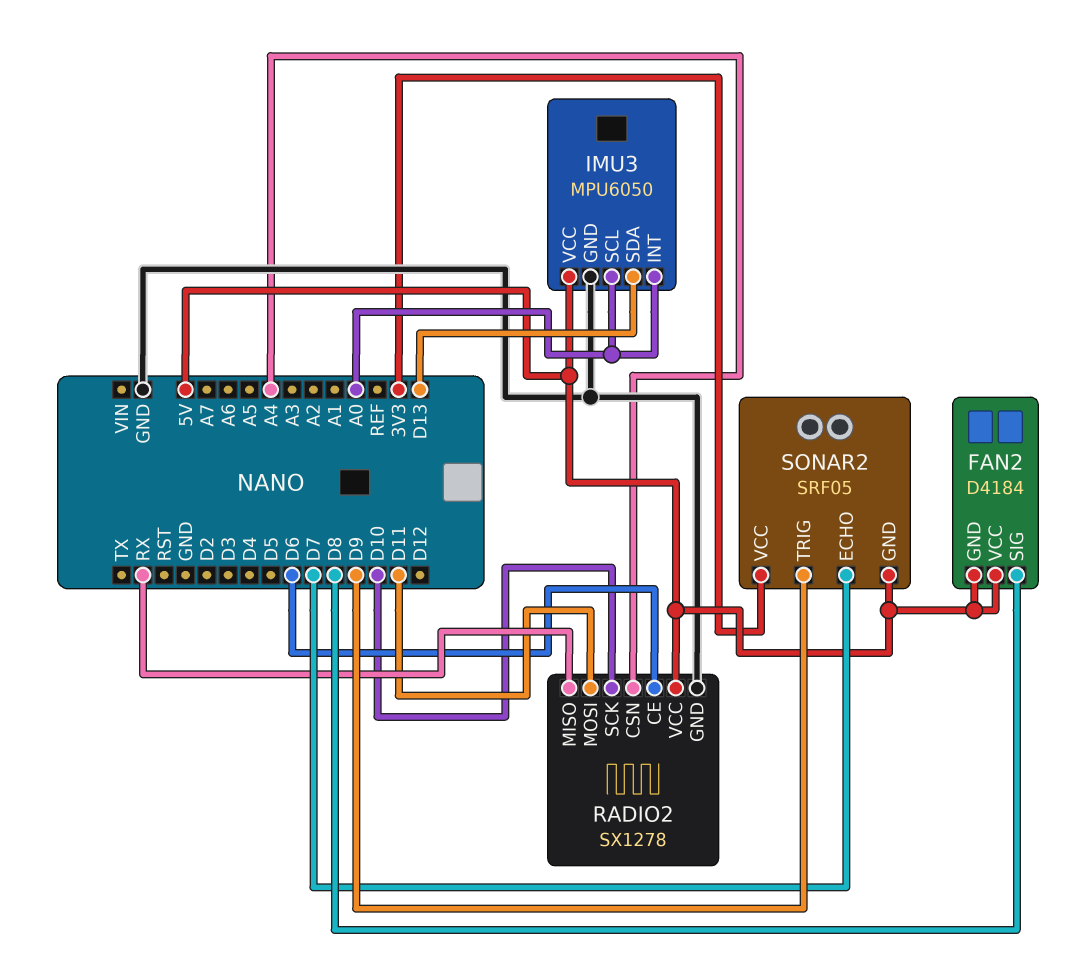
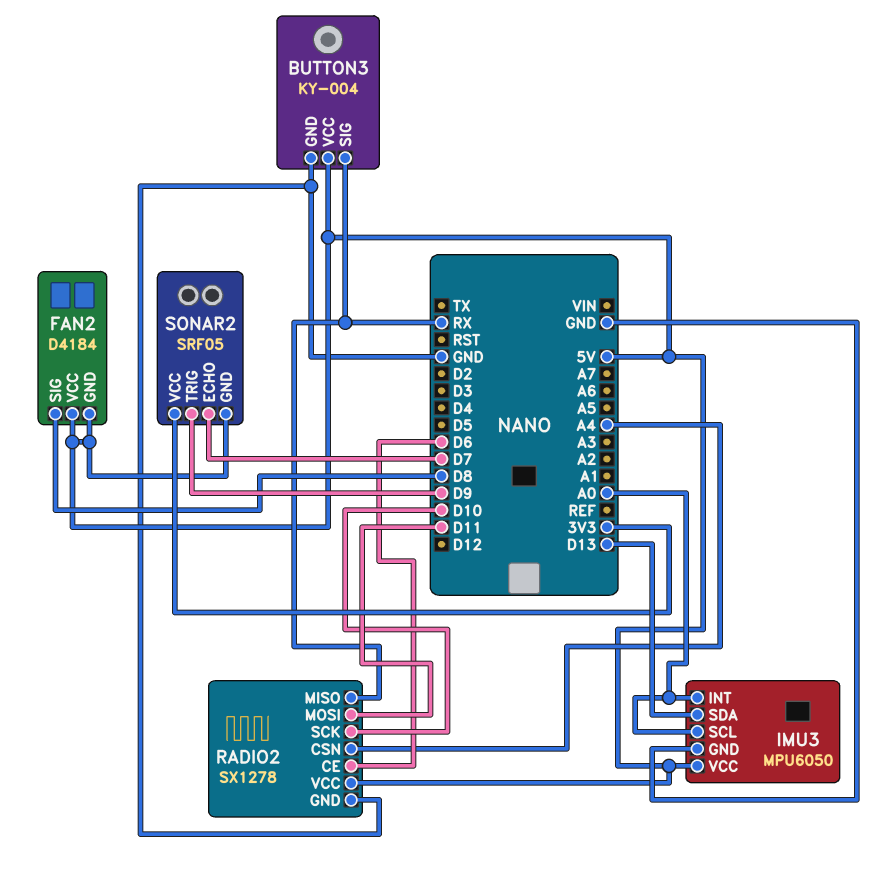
BUTTON3: none -> KY-004
BUTTON3 pin GND: none -> GND
BUTTON3 pin SIG: none -> RX
BUTTON3 pin VCC: none -> 5V

